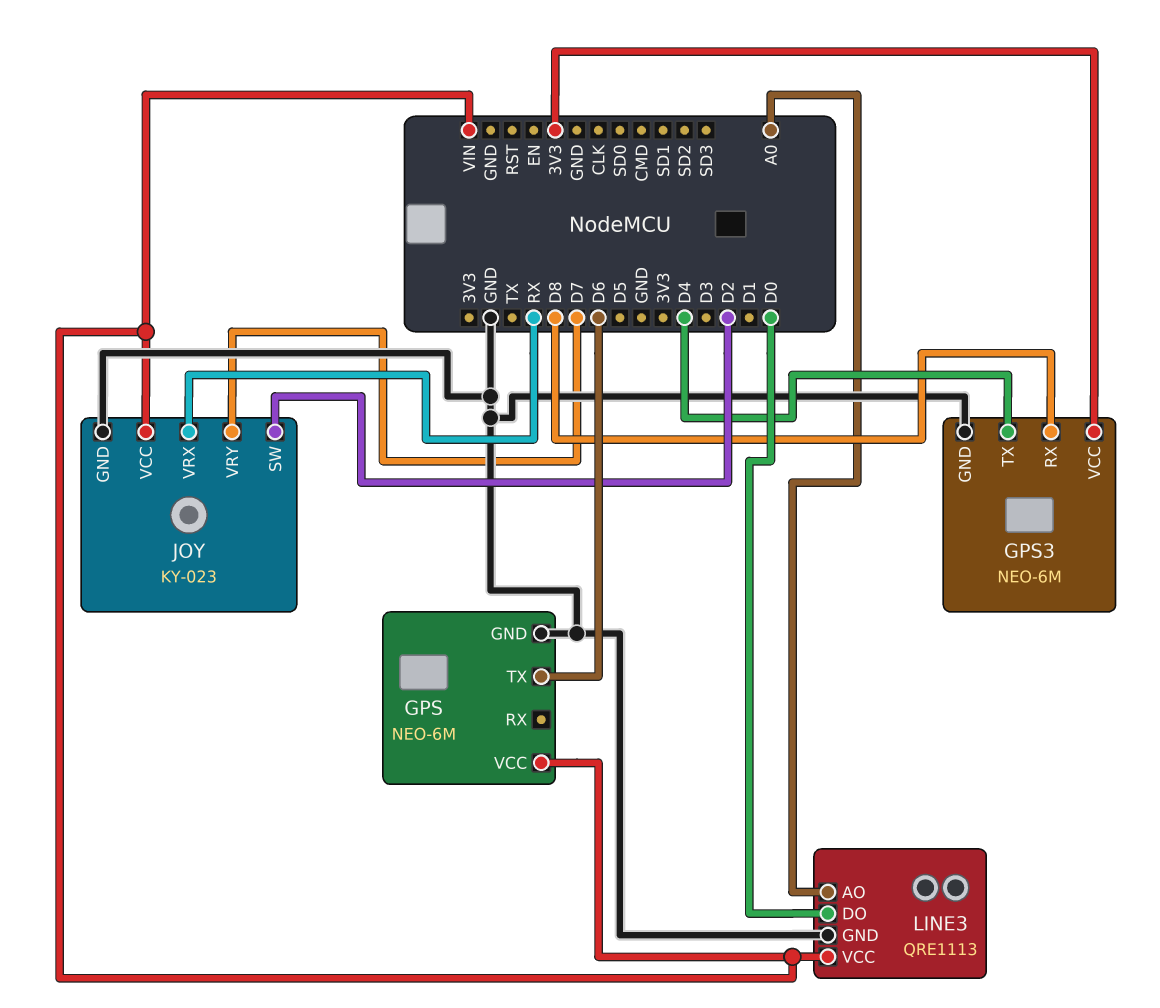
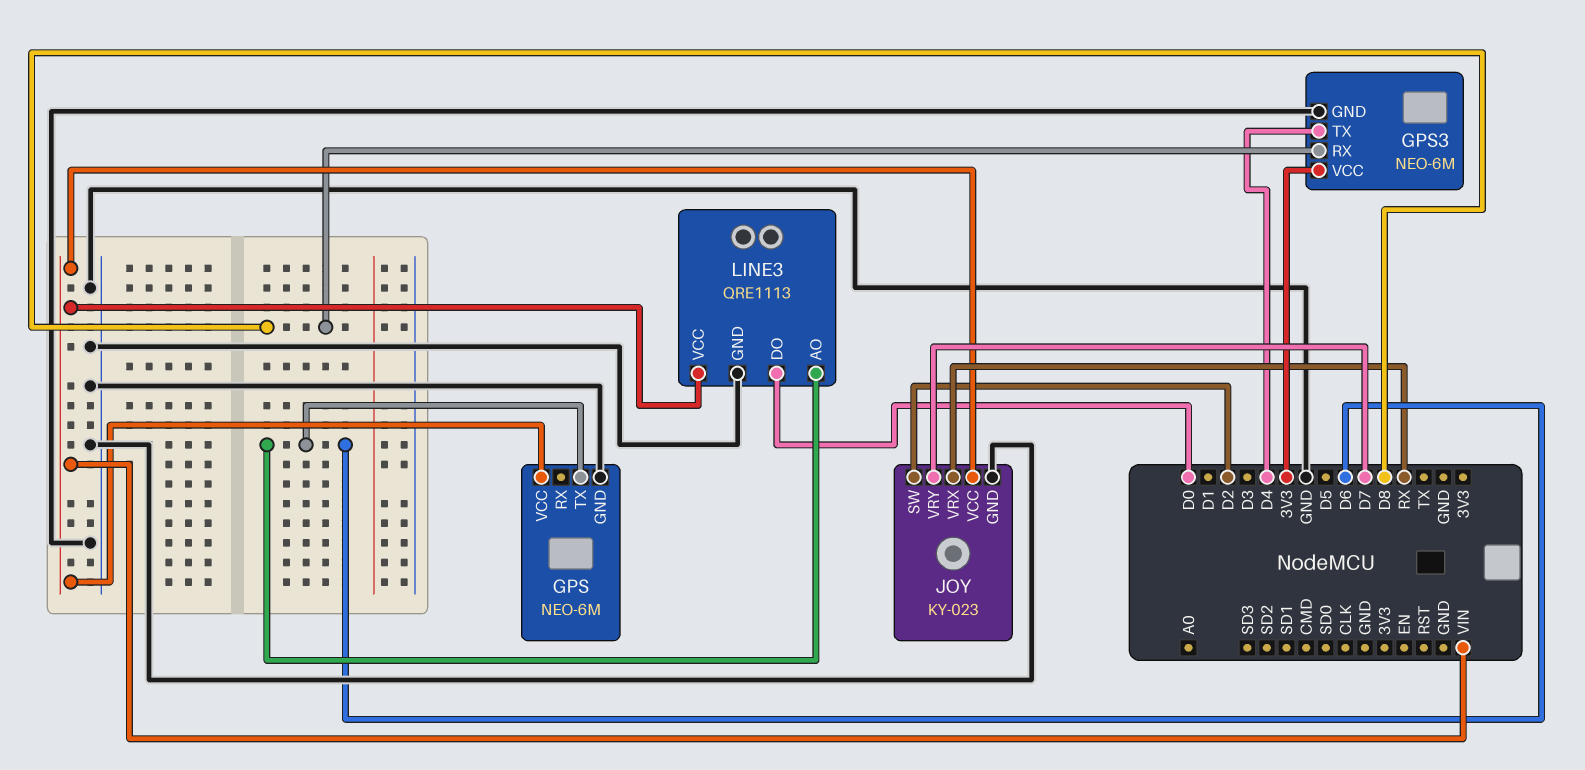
LINE3 pin AO: A0 -> D6

